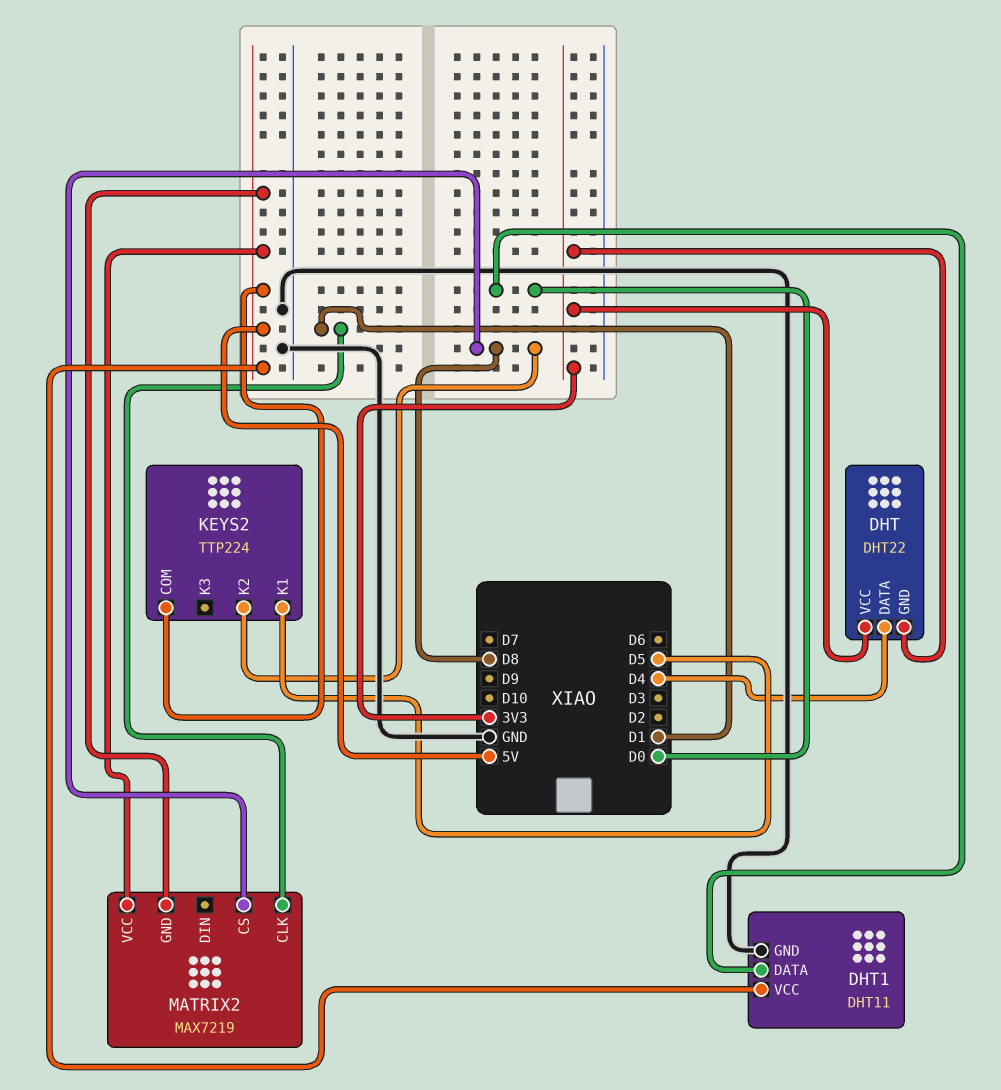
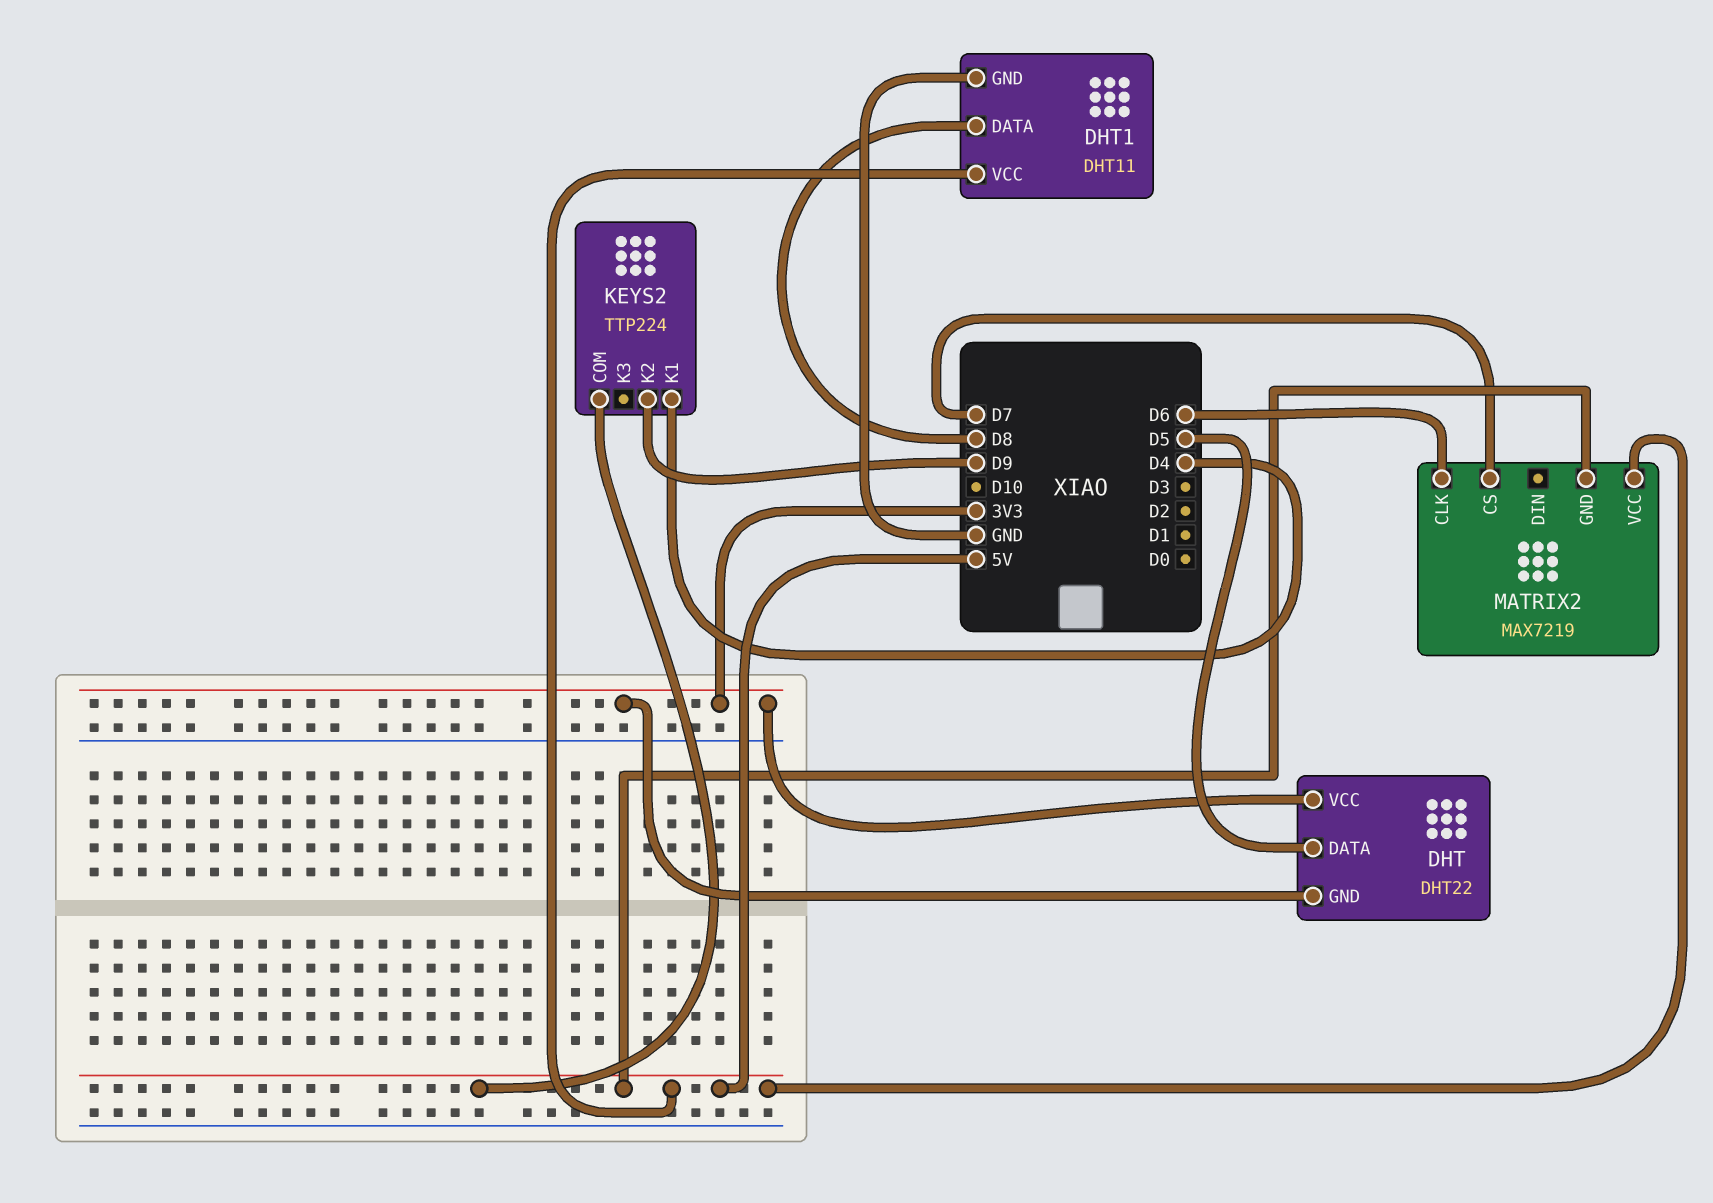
DHT pin DATA: D4 -> D5
DHT1 pin DATA: D0 -> D8
KEYS2 pin K1: D5 -> D4
KEYS2 pin K2: D8 -> D9
MATRIX2 pin CLK: D1 -> D6
MATRIX2 pin CS: D8 -> D7

